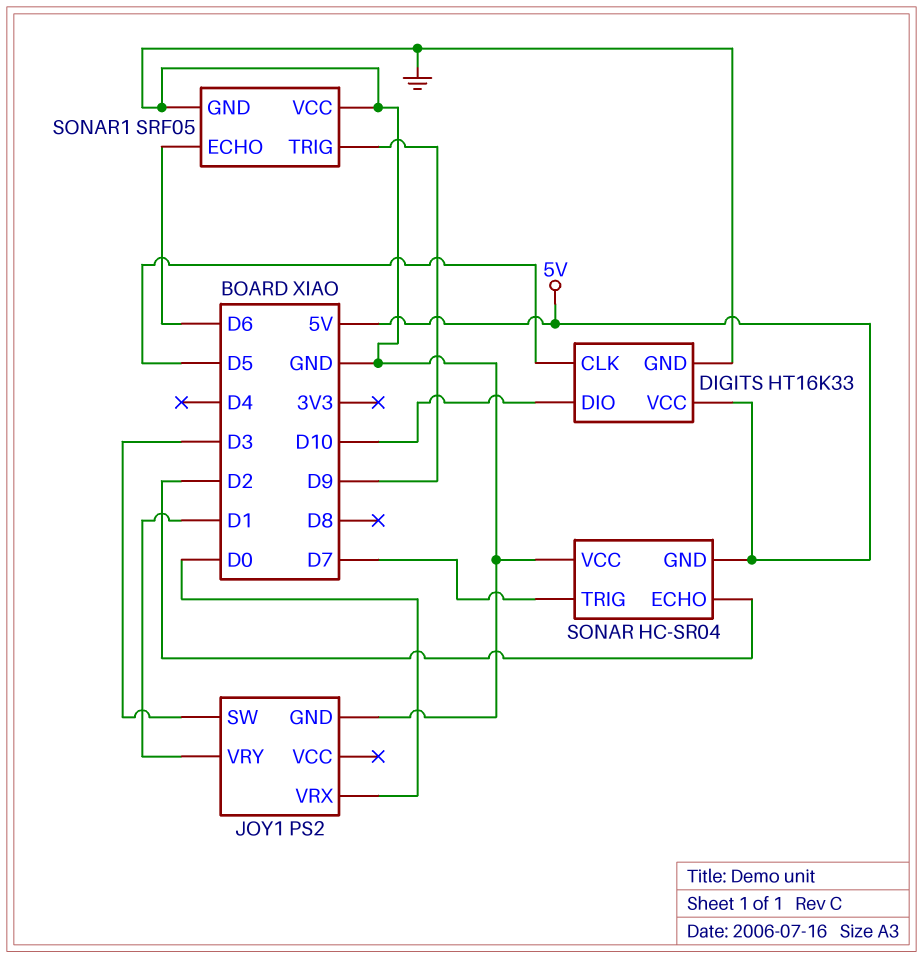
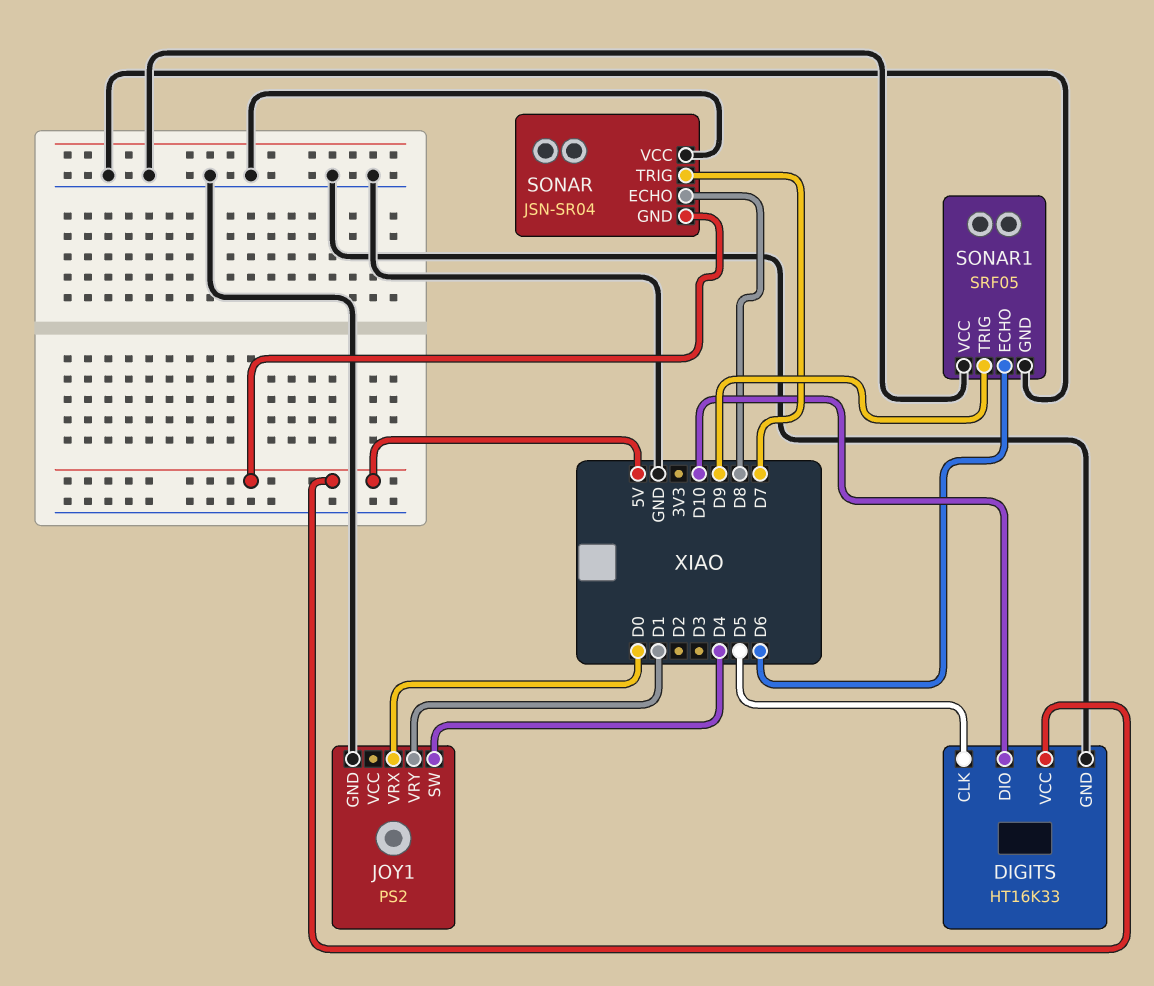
JOY1 pin SW: D3 -> D4
SONAR: HC-SR04 -> JSN-SR04
SONAR pin ECHO: D2 -> D8

